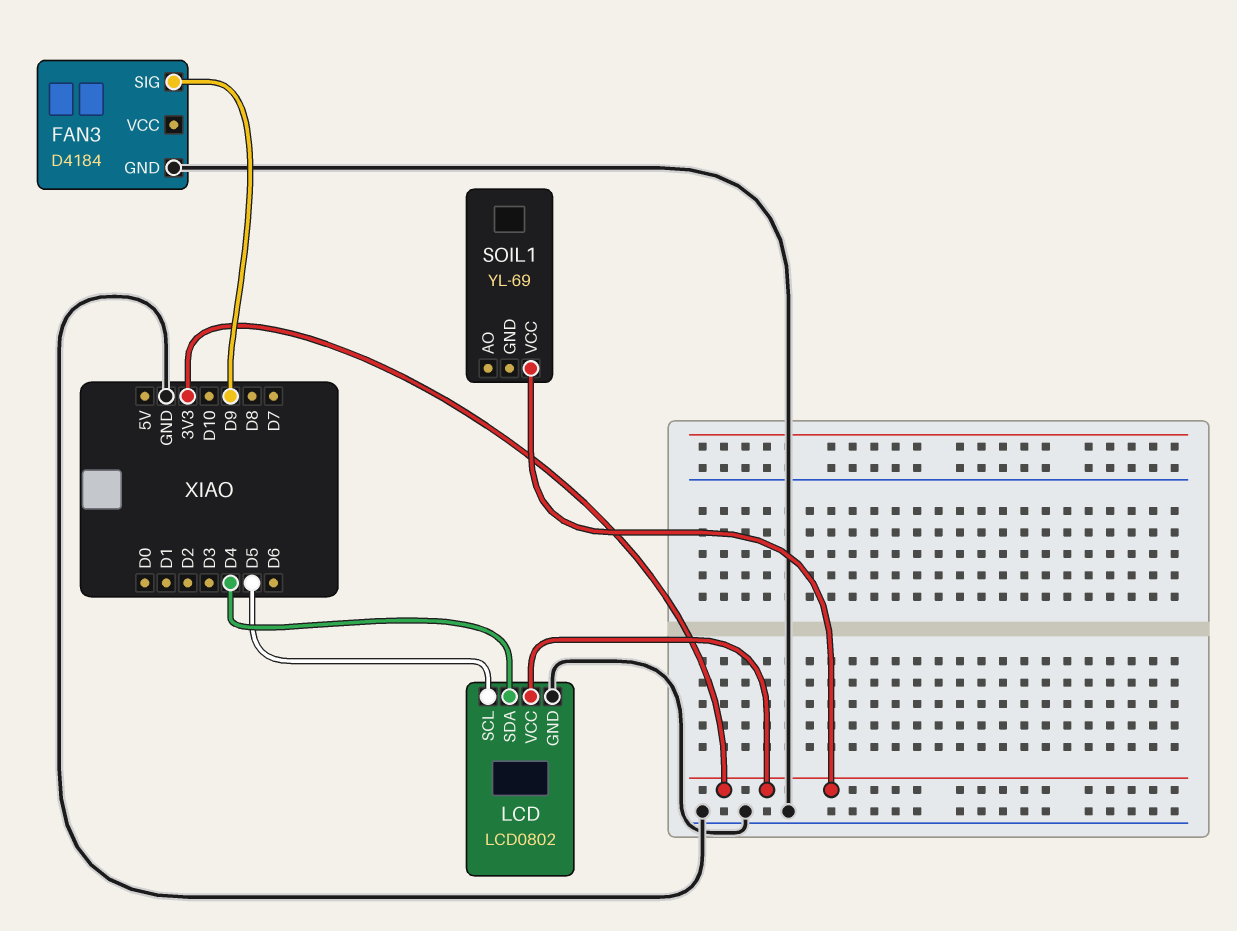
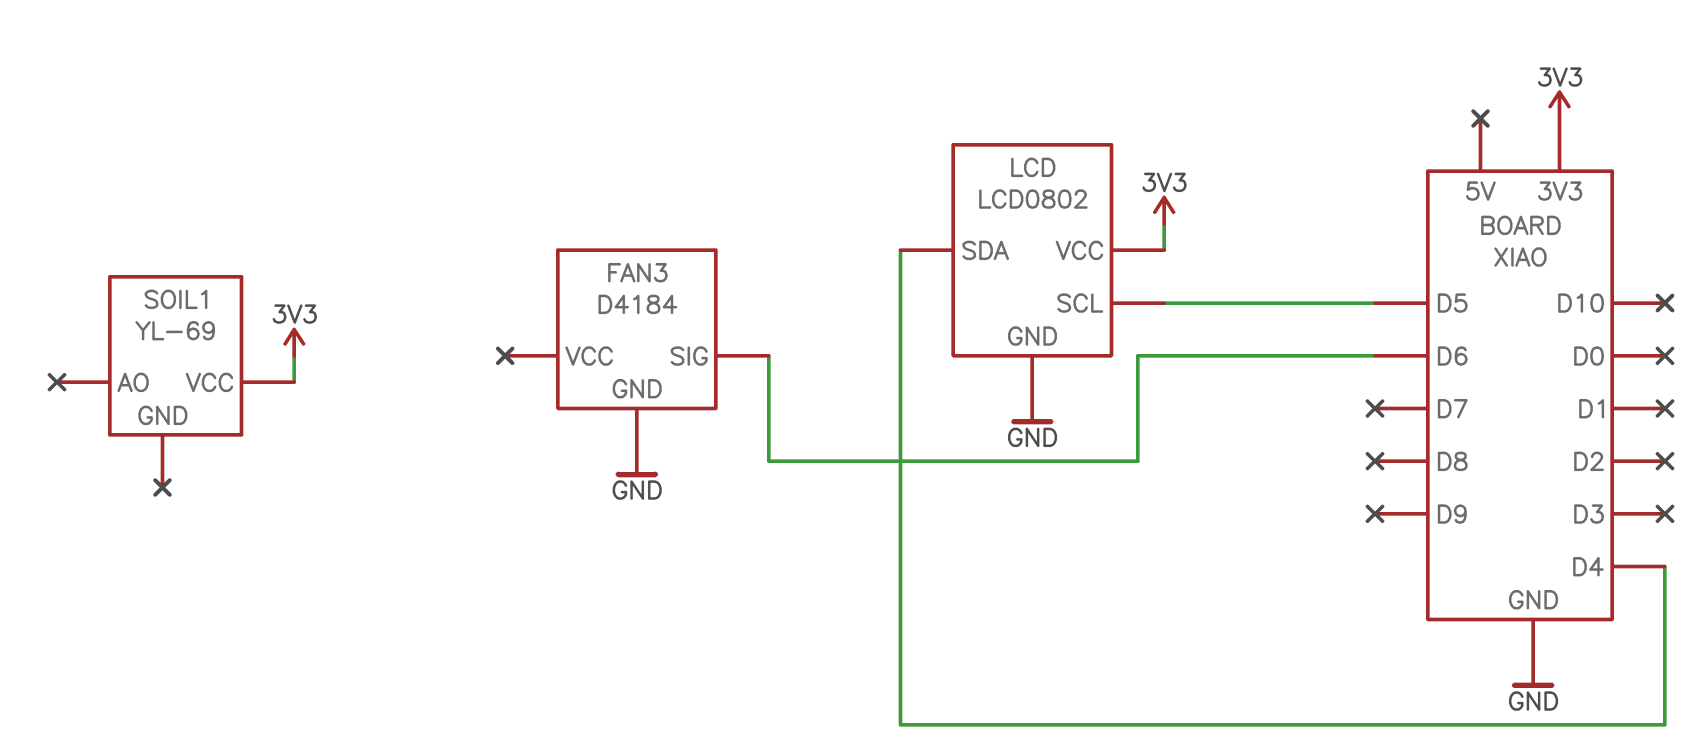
FAN3 pin SIG: D9 -> D6

